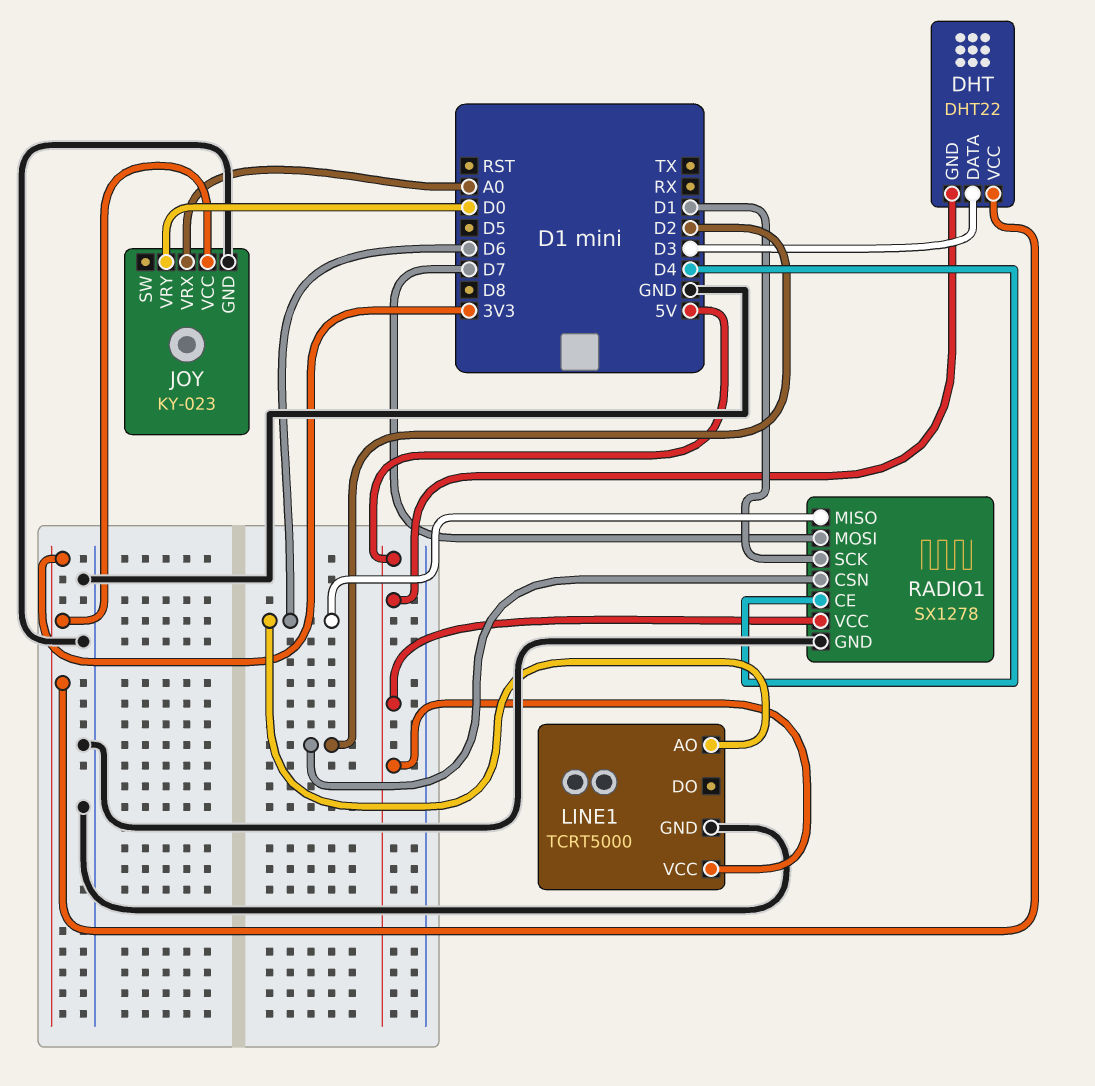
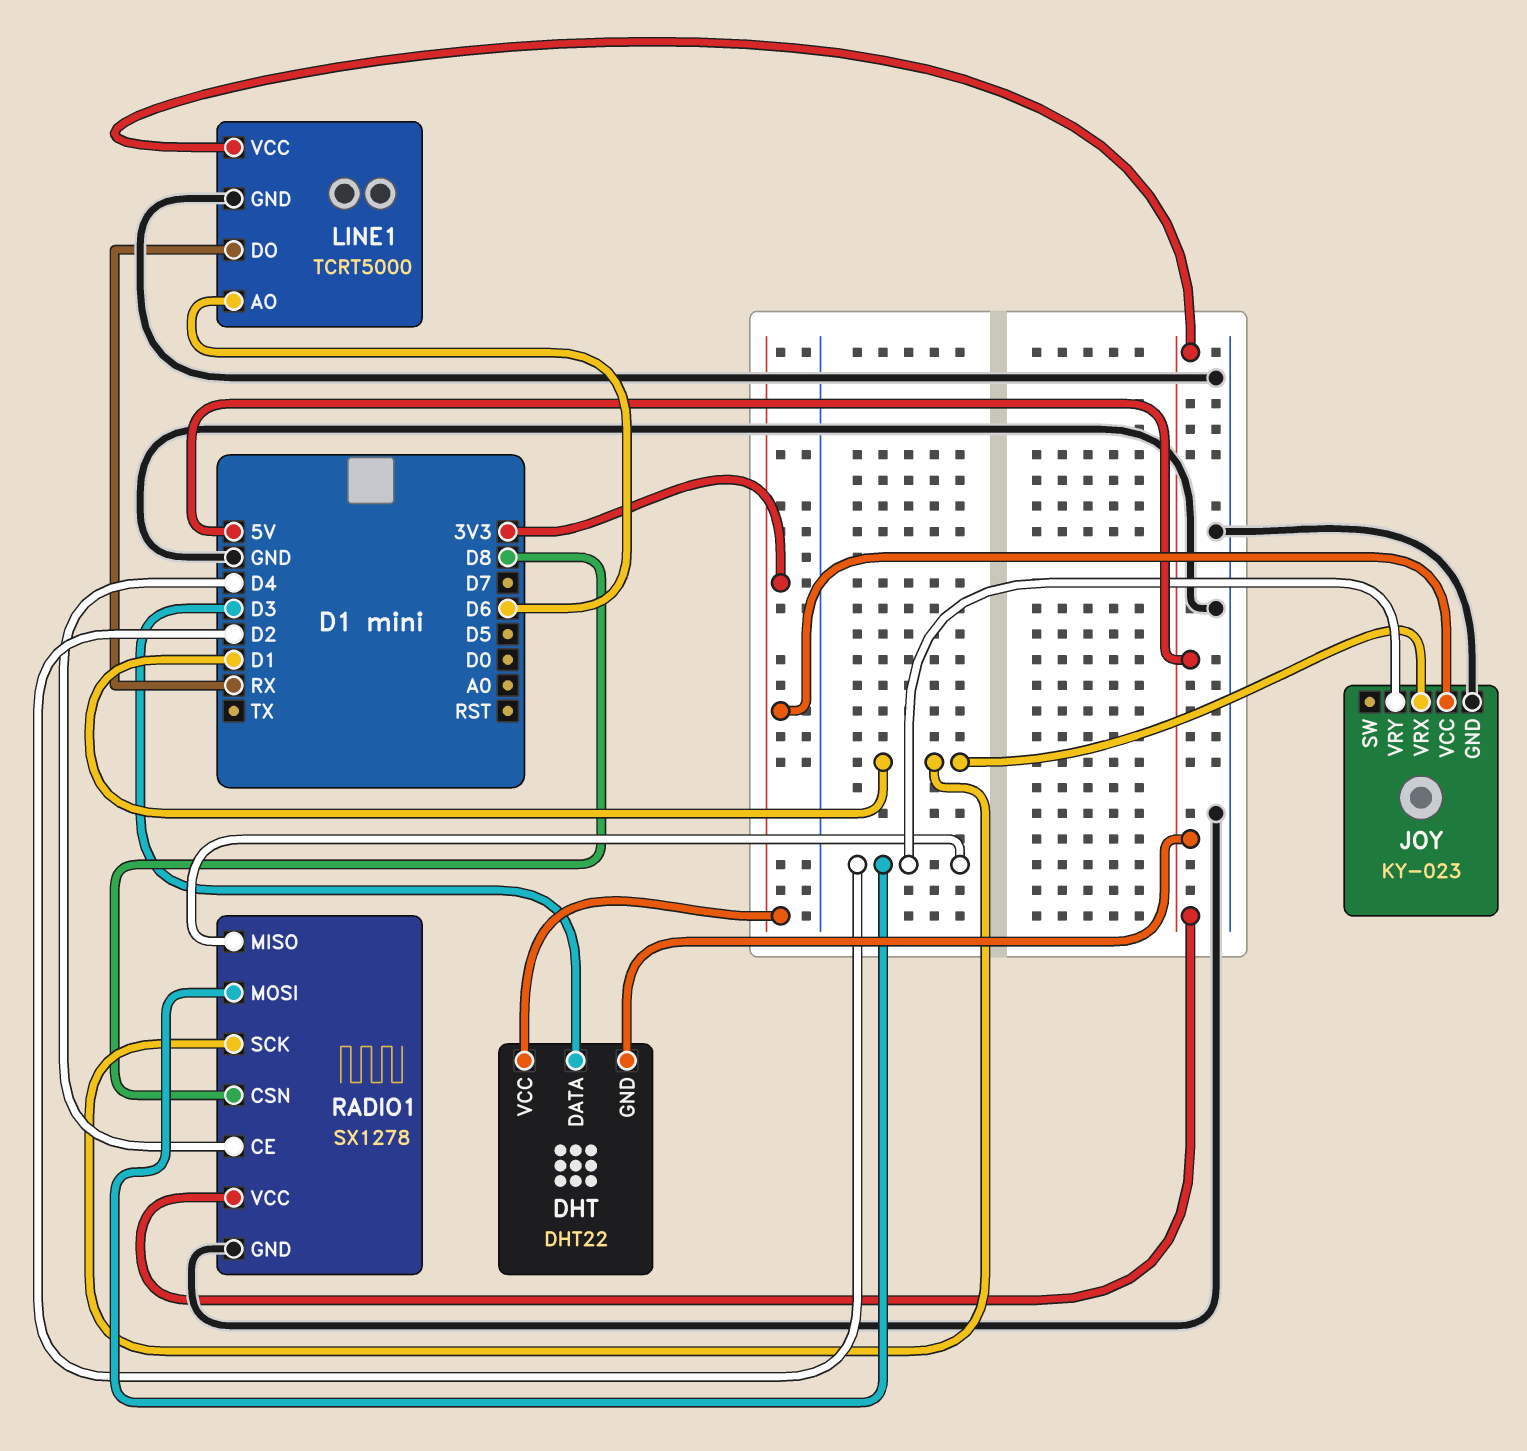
JOY pin VRX: A0 -> D1
JOY pin VRY: D0 -> D2
LINE1 pin DO: none -> RX
RADIO1 pin CSN: D2 -> D8
RADIO1 pin MISO: D6 -> D2
RADIO1 pin MOSI: D7 -> D2

